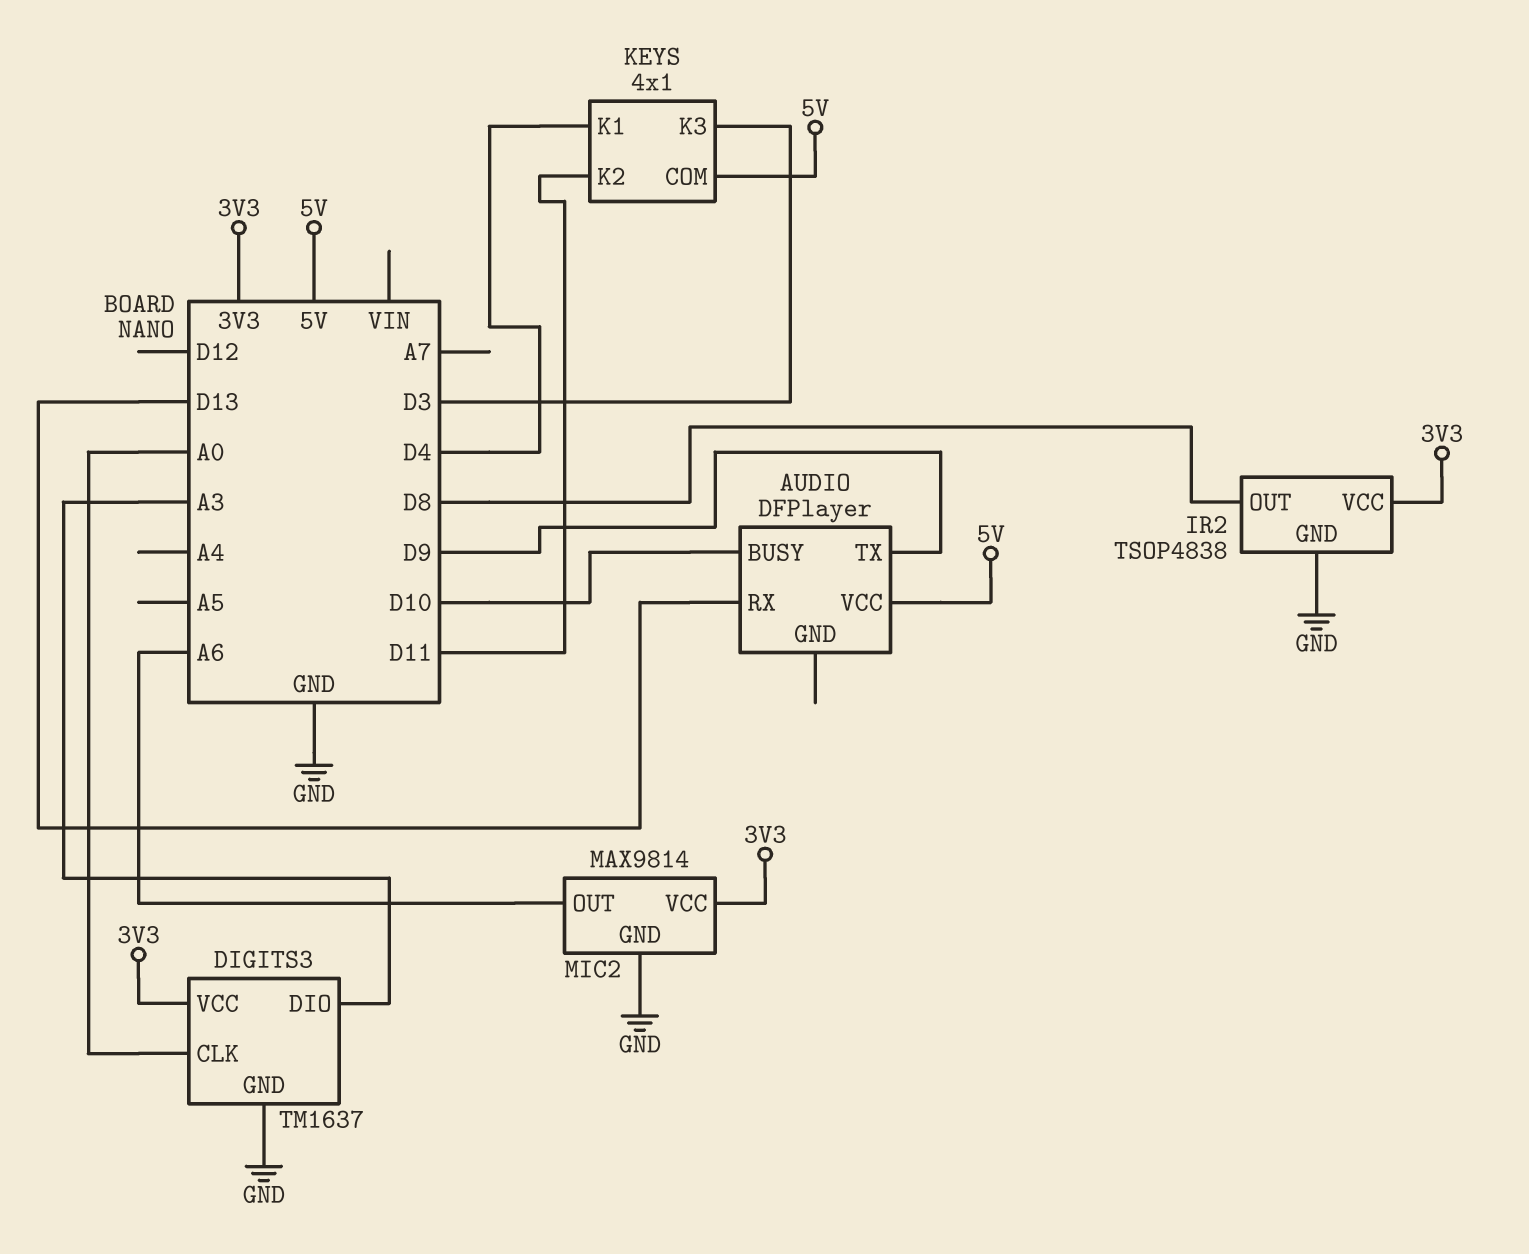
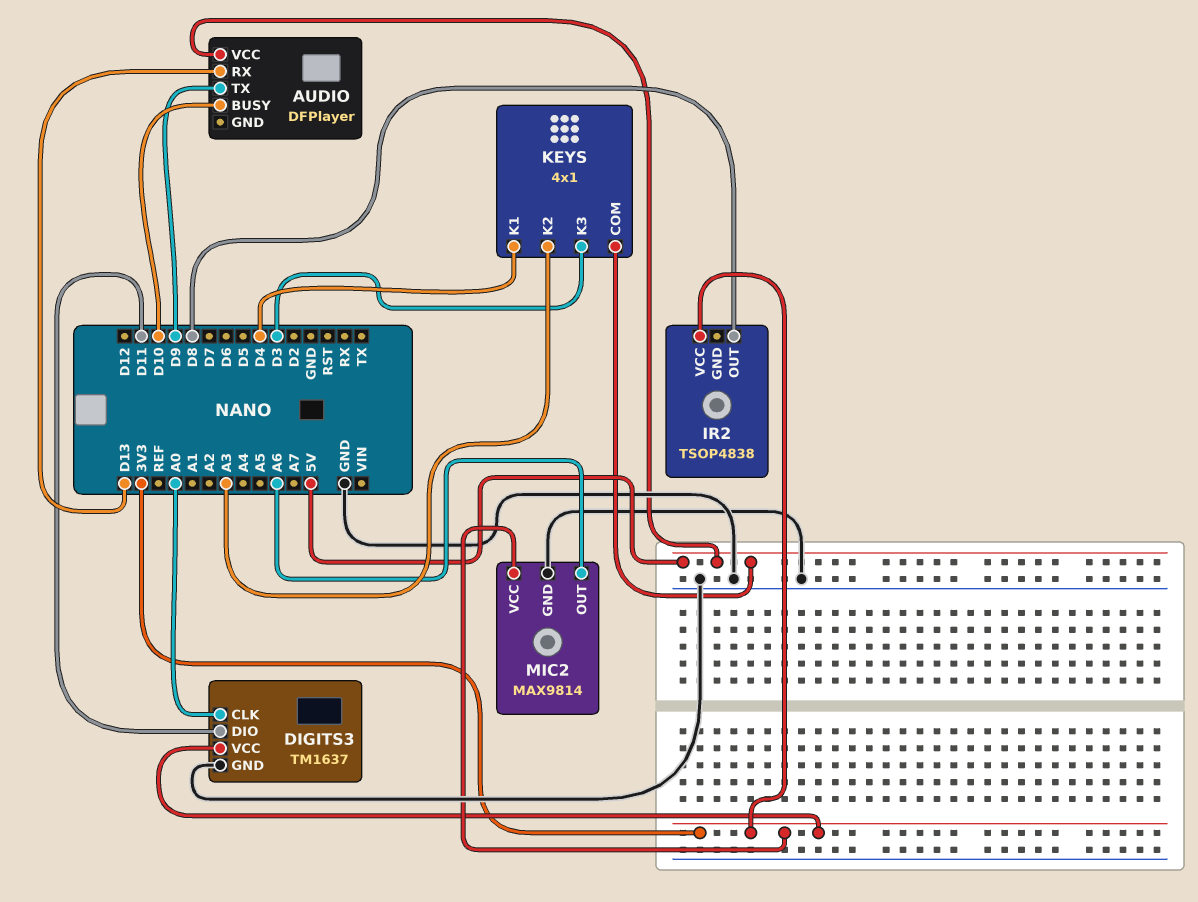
DIGITS3 pin DIO: A3 -> D11
IR2 pin GND: GND -> none
KEYS pin K2: D11 -> A3

